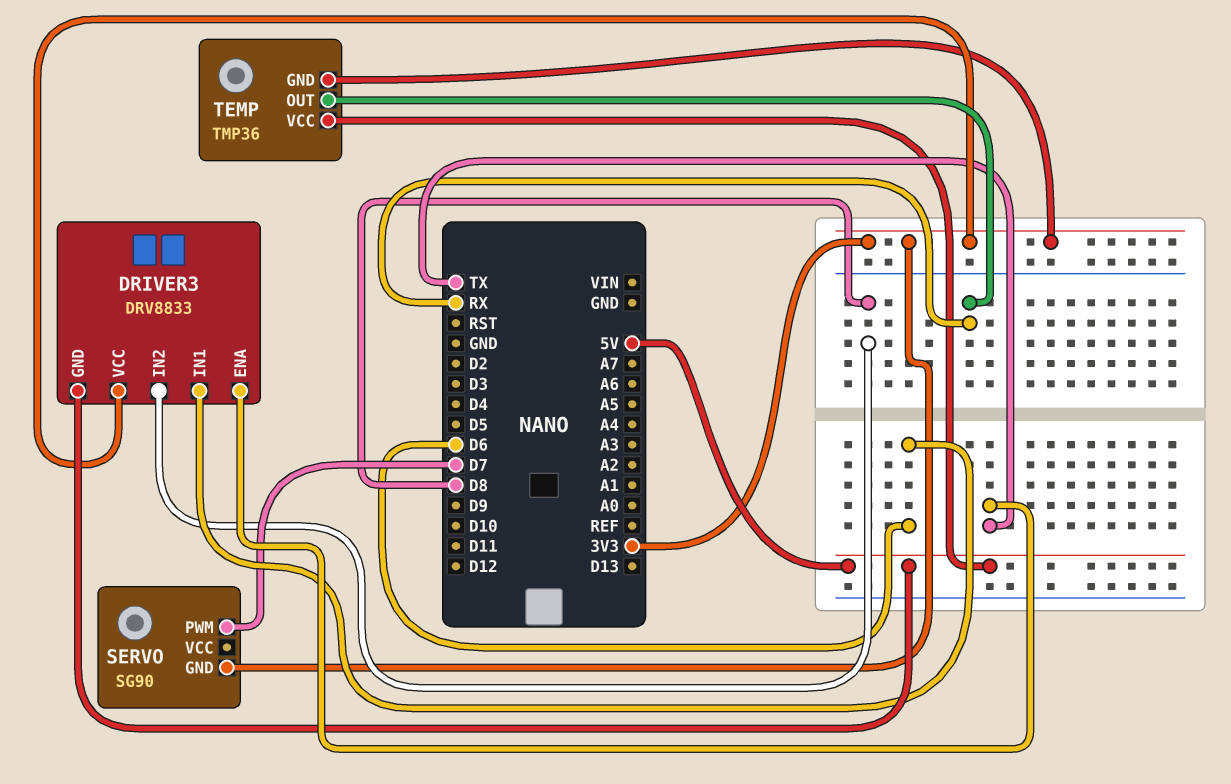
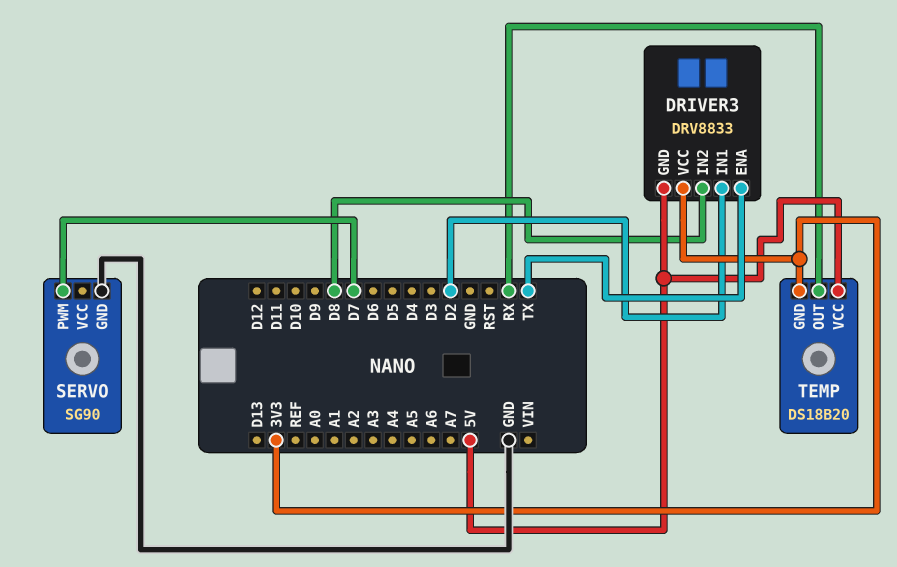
DRIVER3 pin IN1: D6 -> D2
SERVO pin GND: 3V3 -> GND
TEMP: TMP36 -> DS18B20

